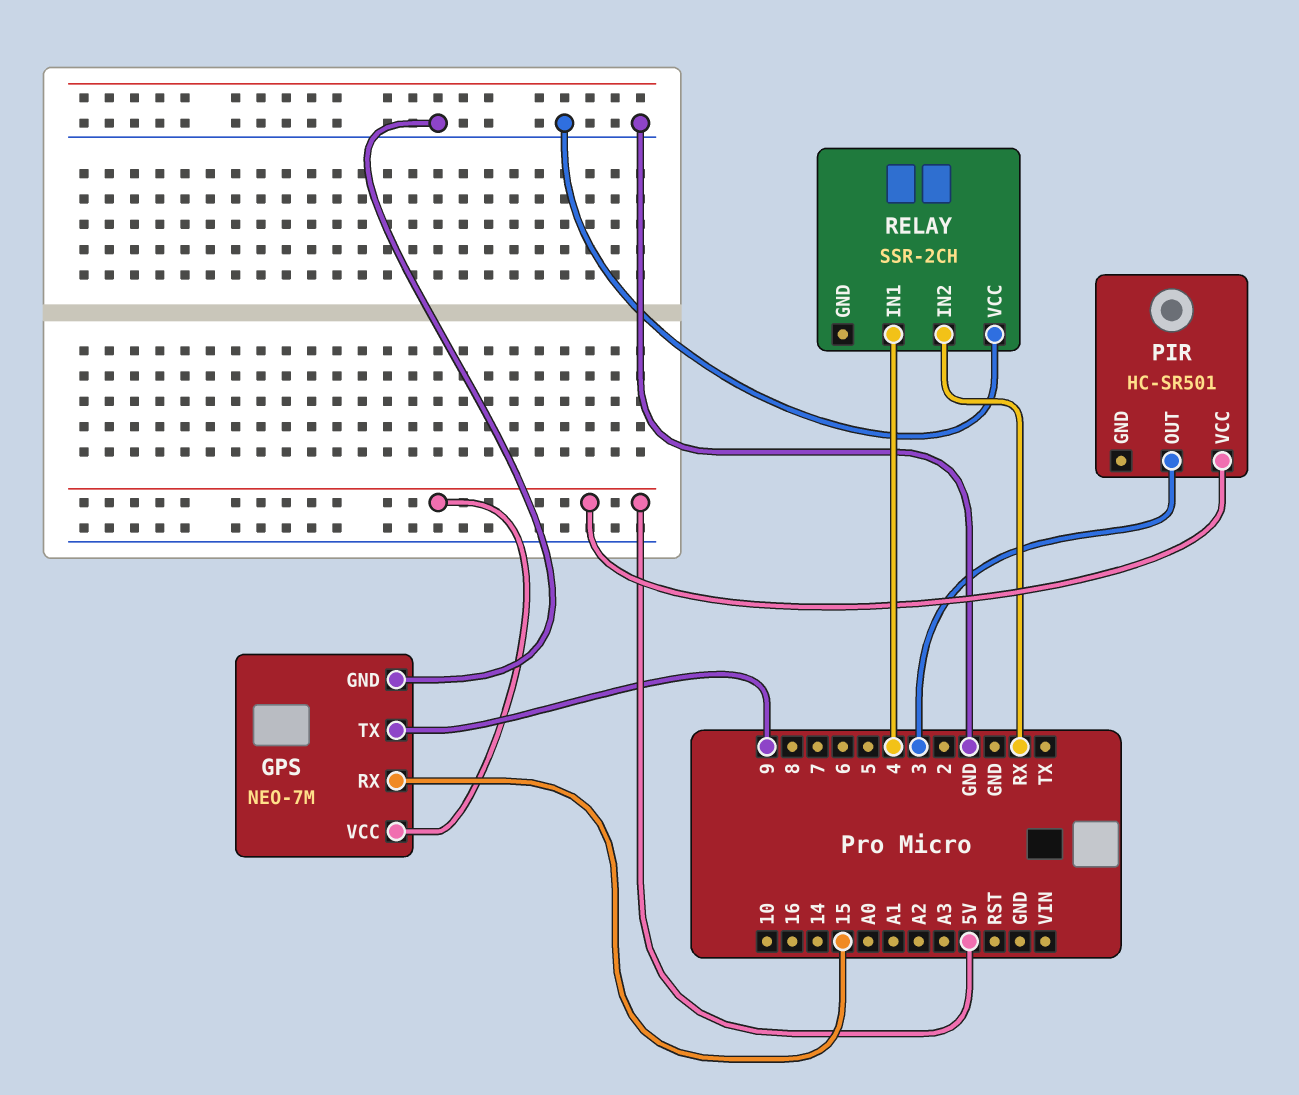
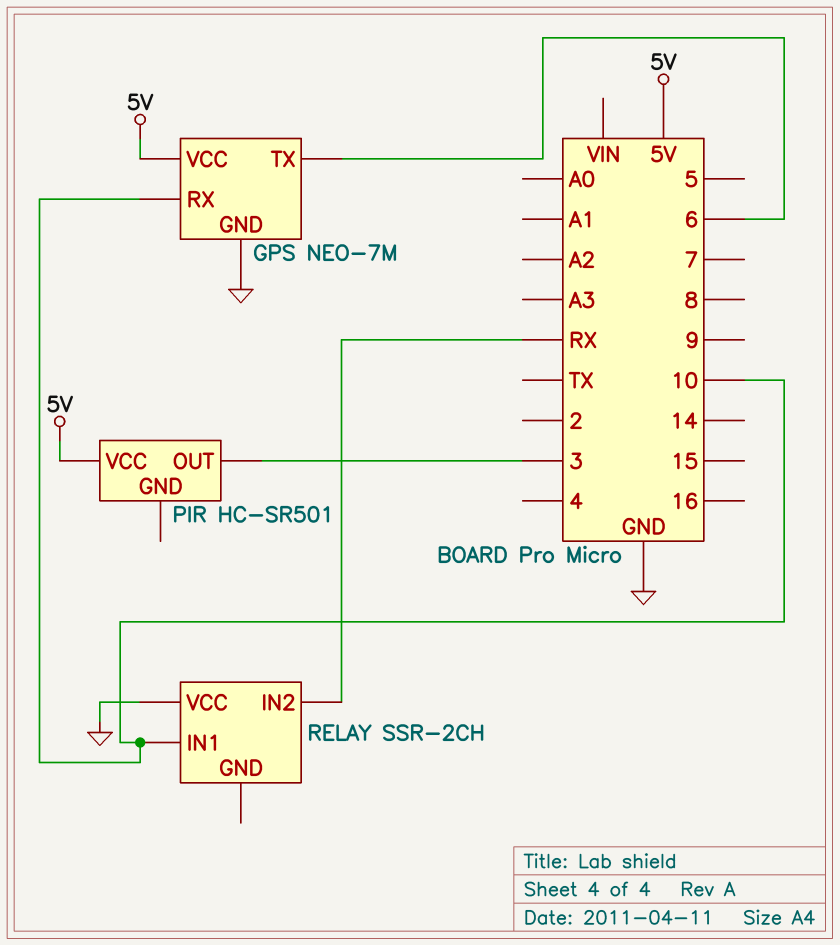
GPS pin RX: 15 -> 10
GPS pin TX: 9 -> 6
RELAY pin IN1: 4 -> 10

